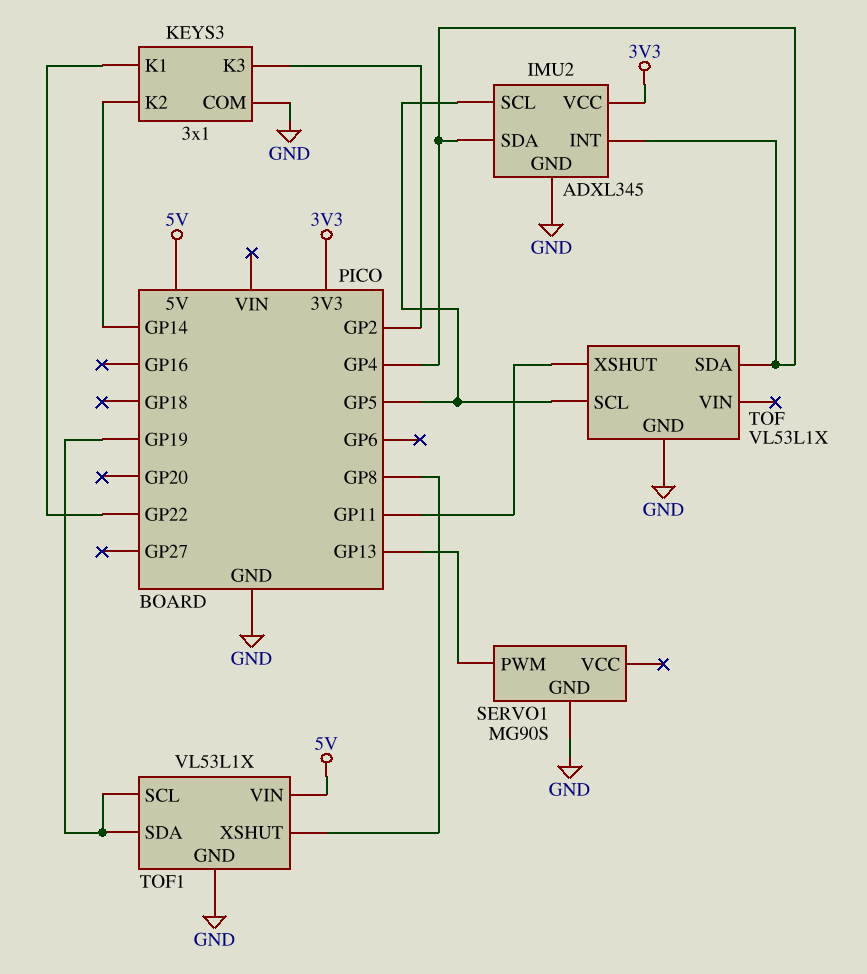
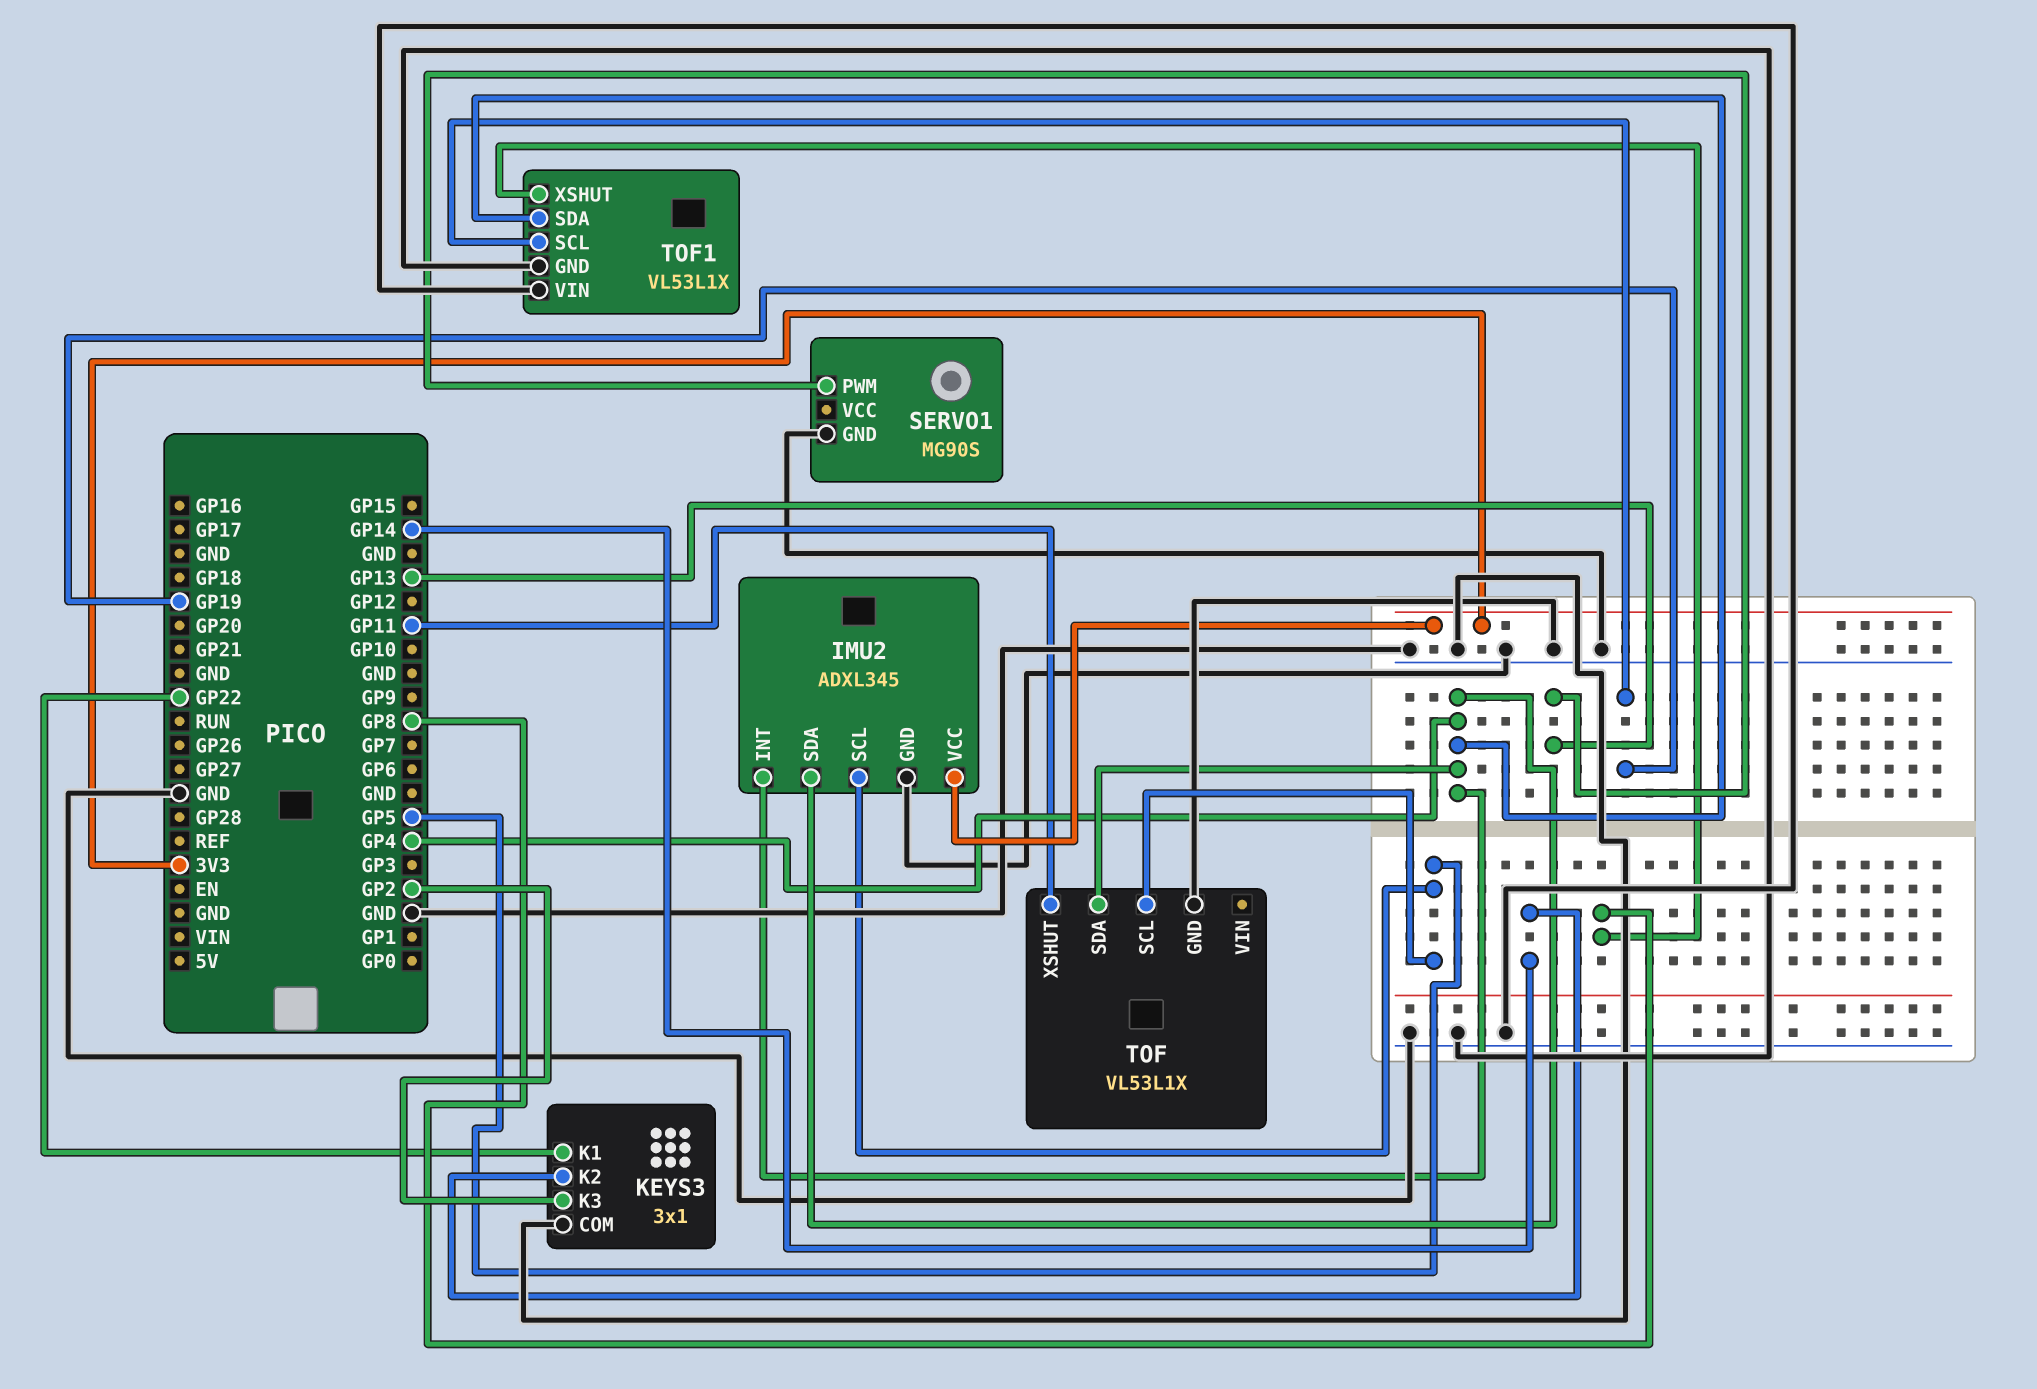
TOF1 pin SDA: GP19 -> GP4
TOF1 pin VIN: 5V -> GND

